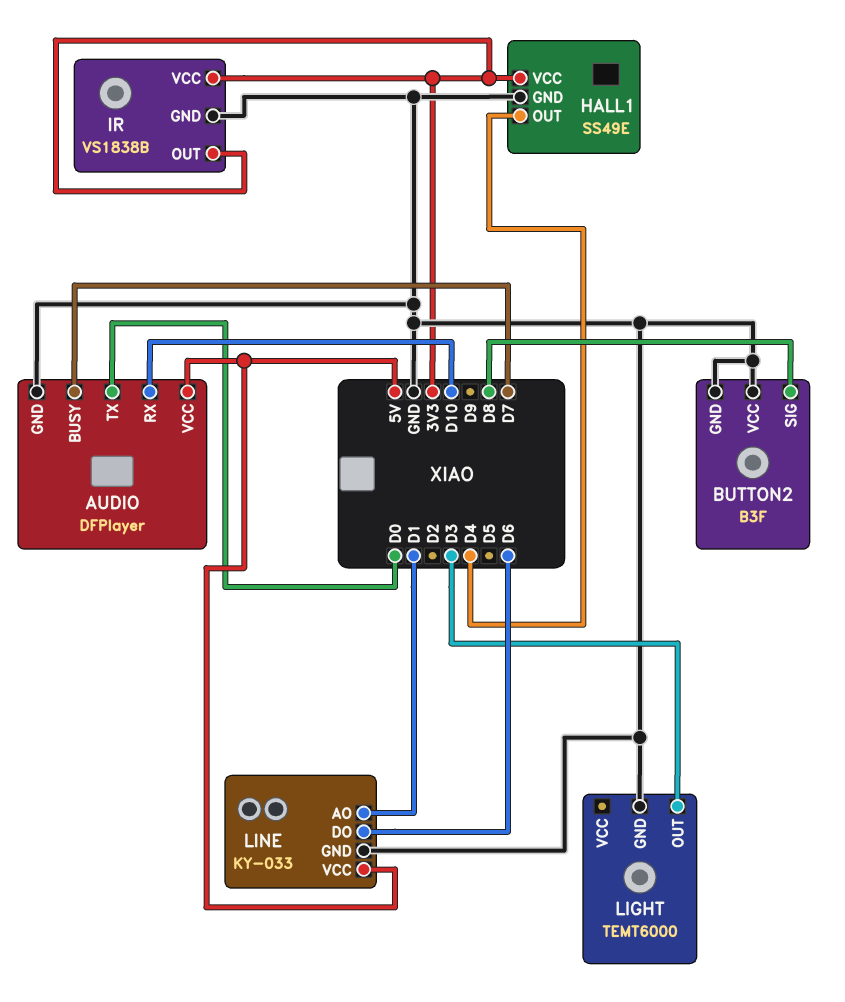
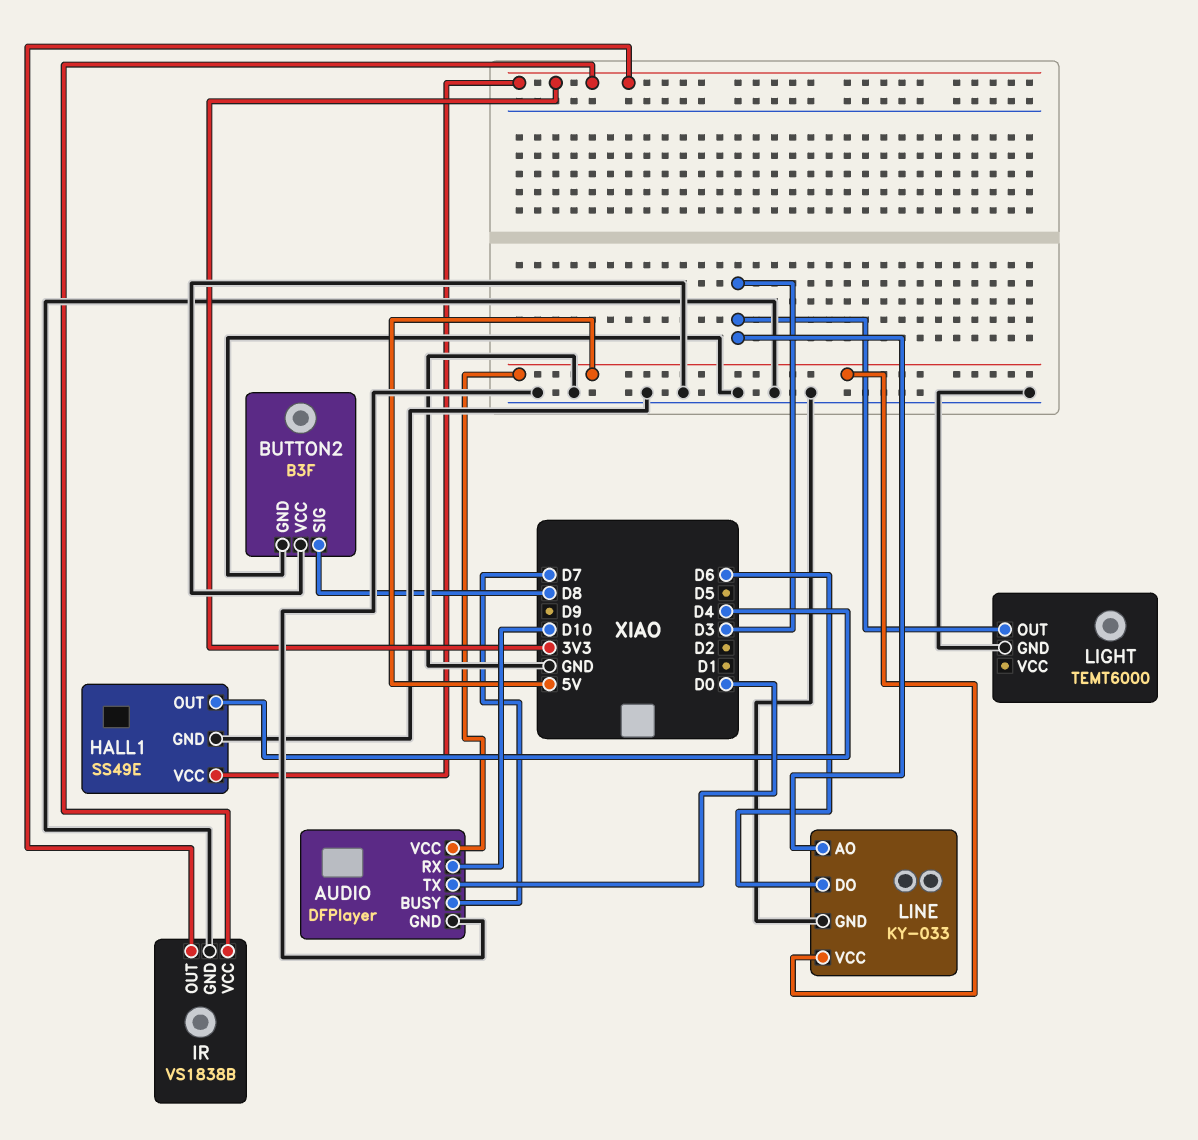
LINE pin AO: D1 -> D3

